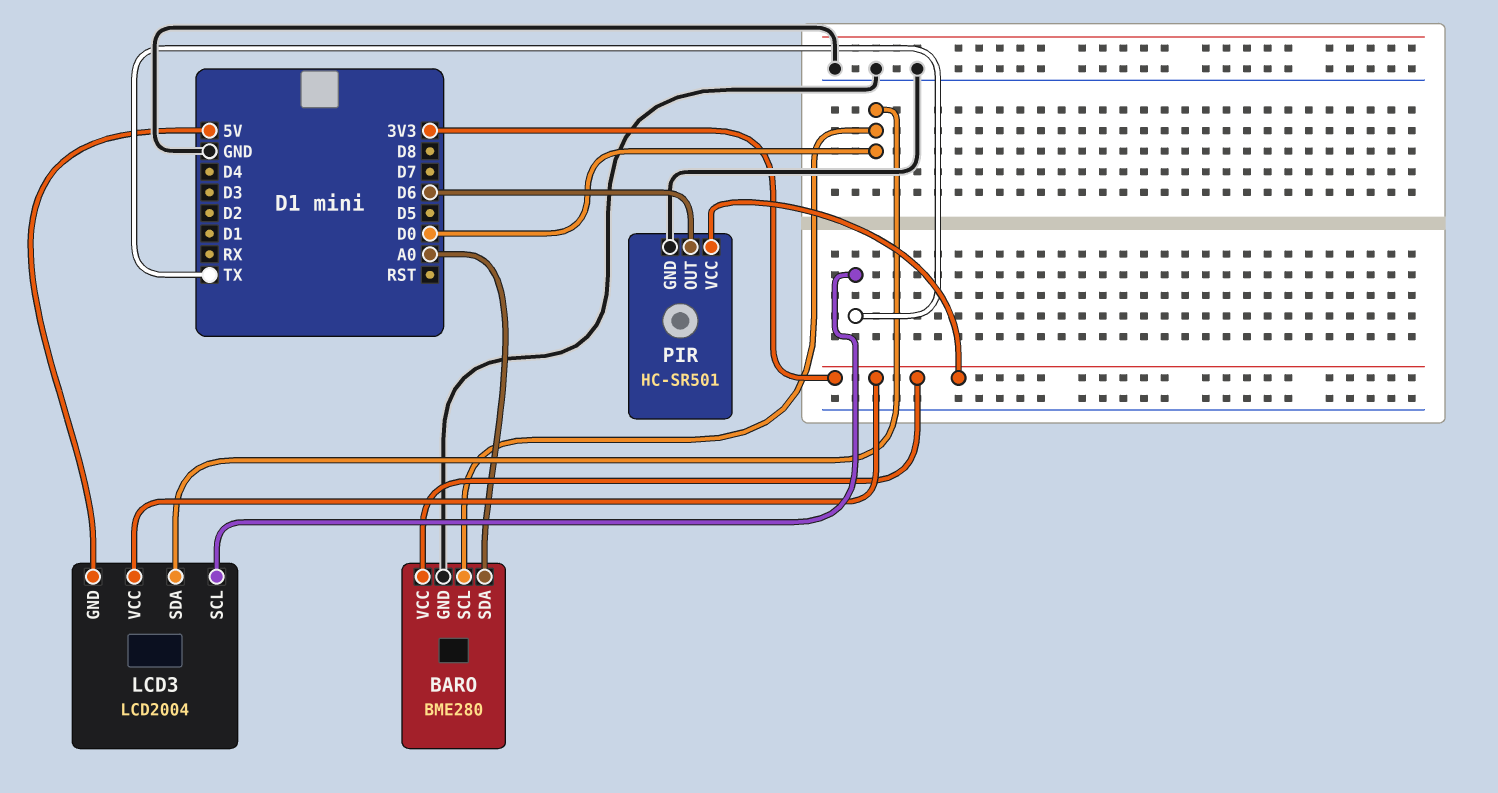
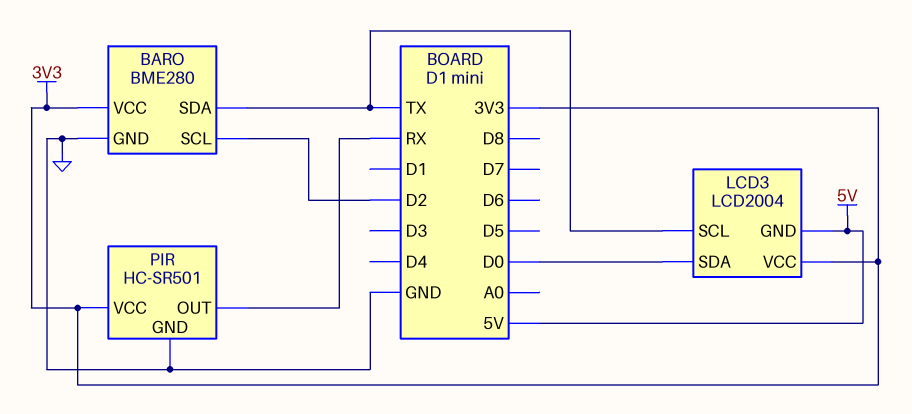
BARO pin SCL: D0 -> D2
BARO pin SDA: A0 -> TX
PIR pin OUT: D6 -> RX

